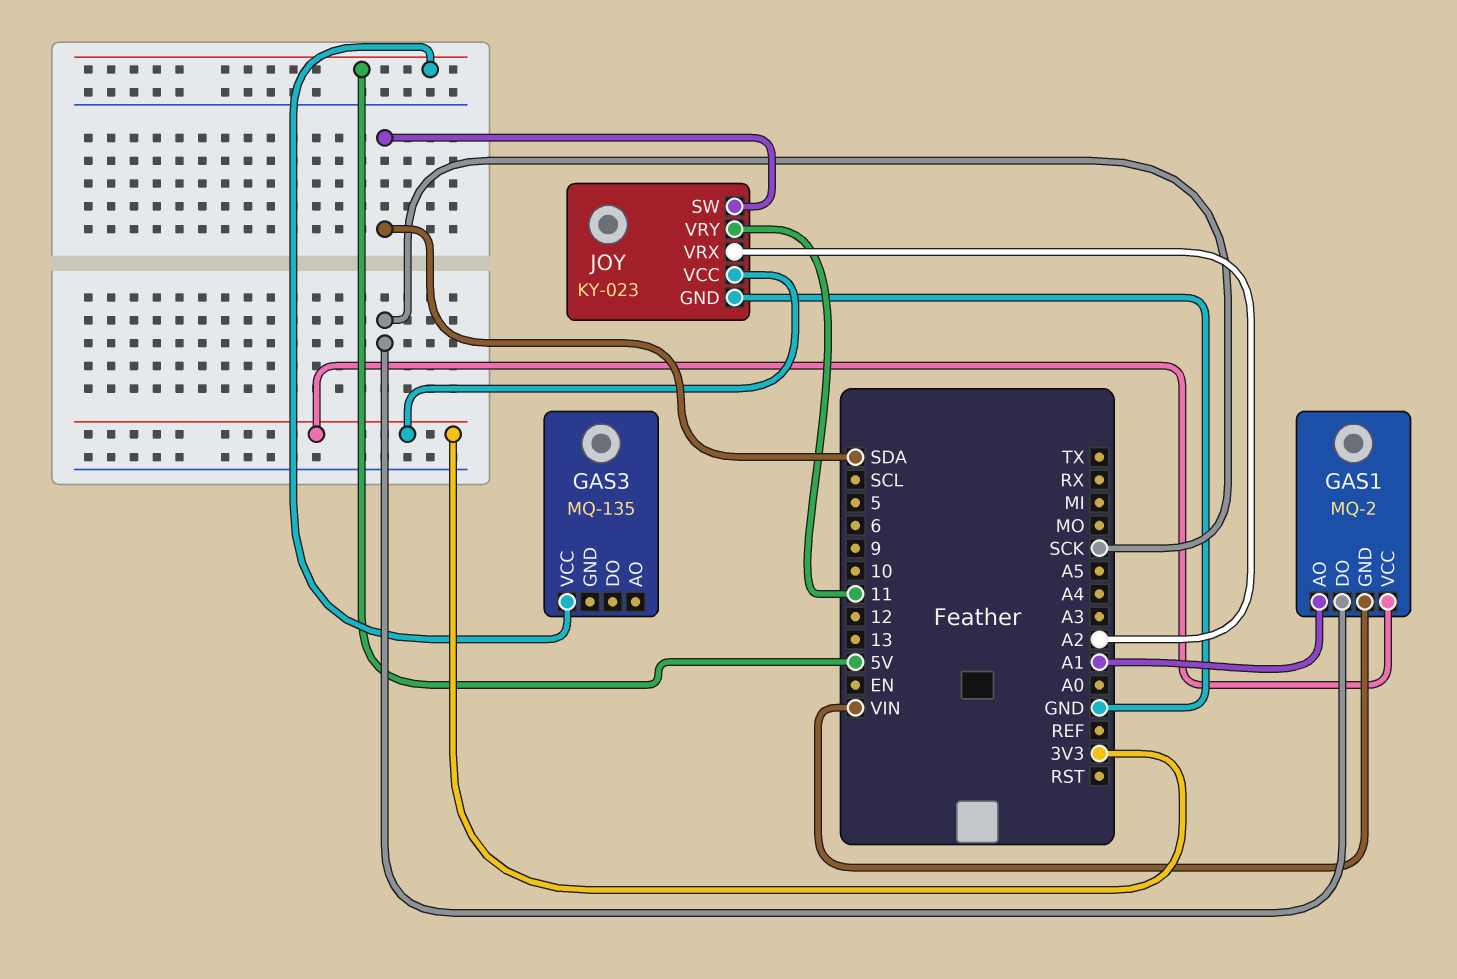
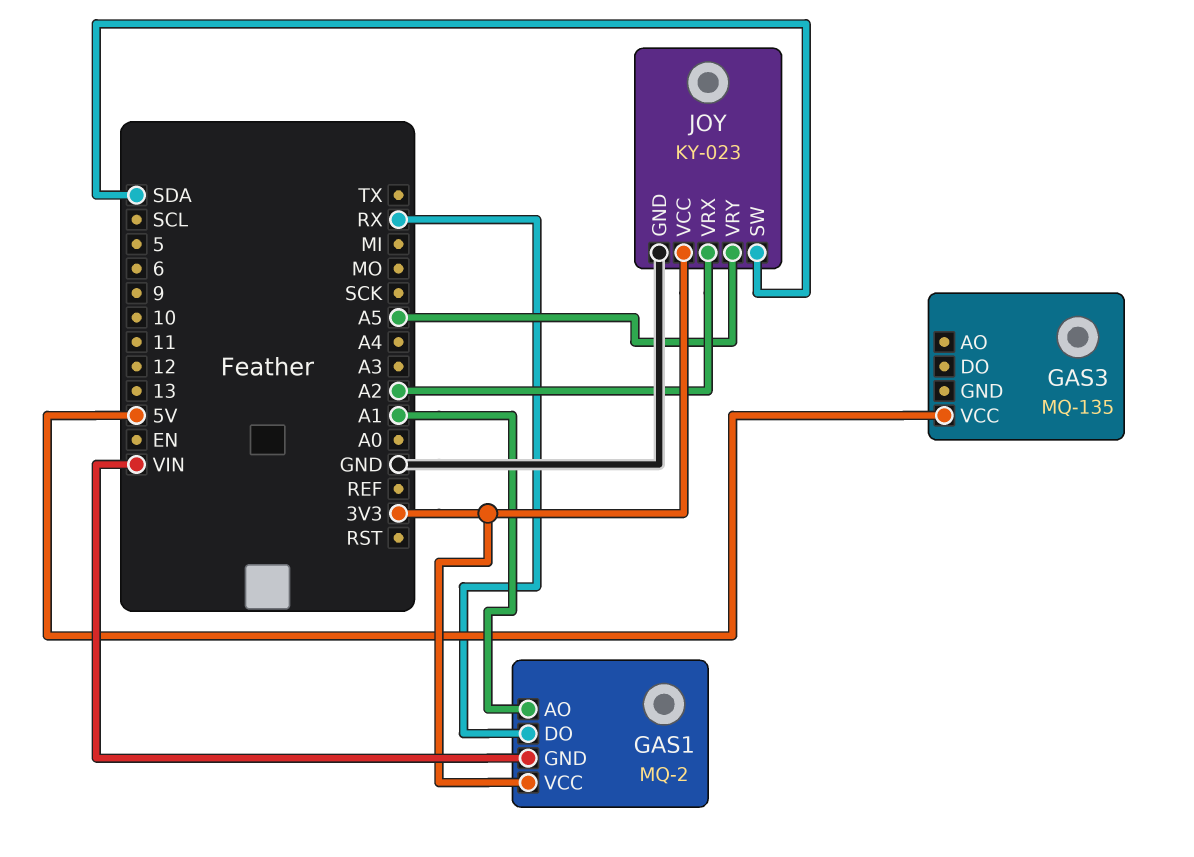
GAS1 pin DO: SCK -> RX
JOY pin VRY: 11 -> A5

